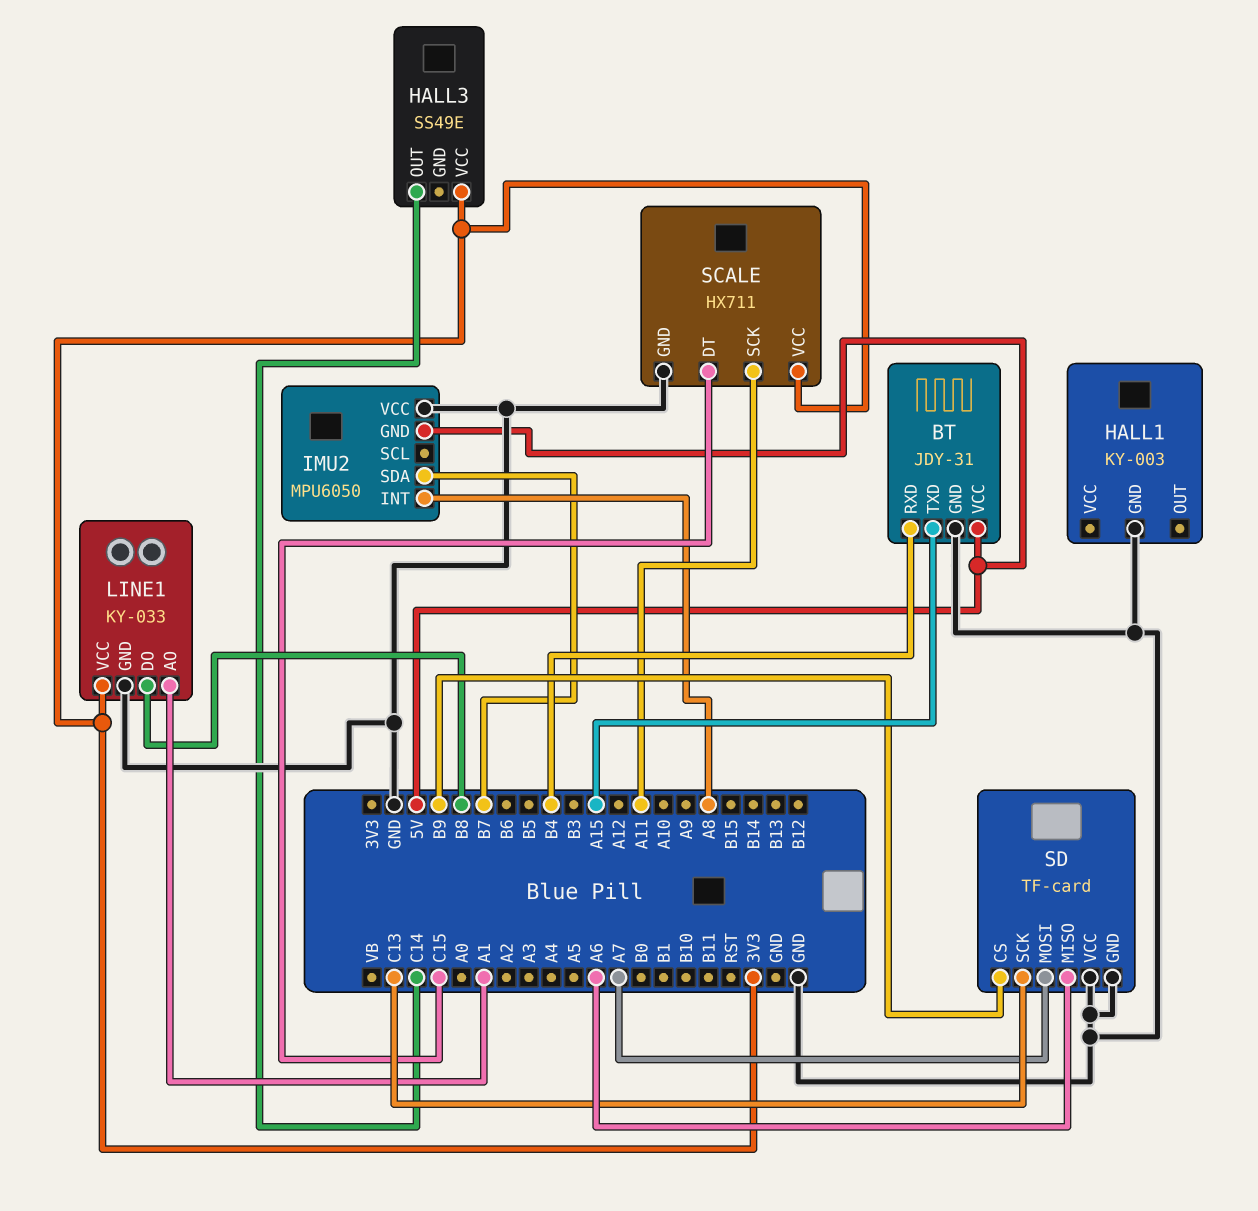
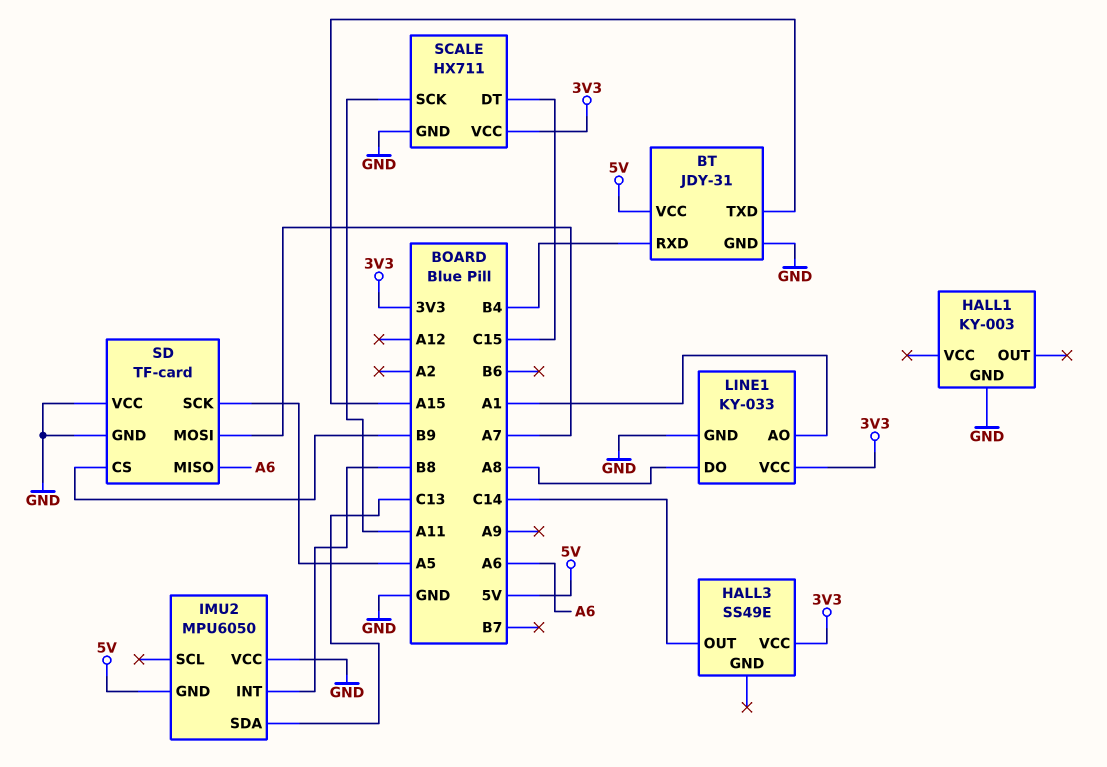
IMU2 pin INT: A8 -> B8
IMU2 pin SDA: B7 -> C13
LINE1 pin DO: B8 -> A8
SD pin SCK: C13 -> A5

